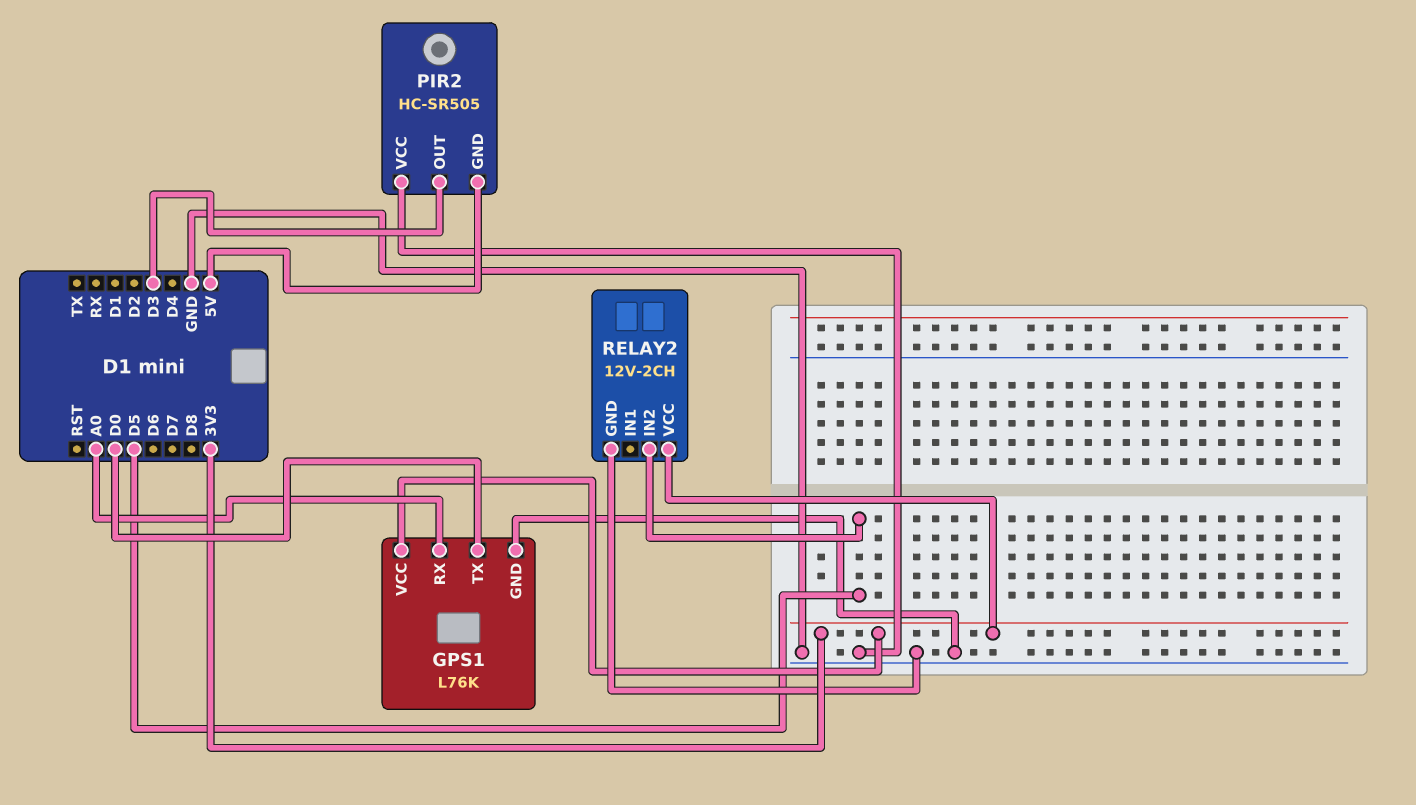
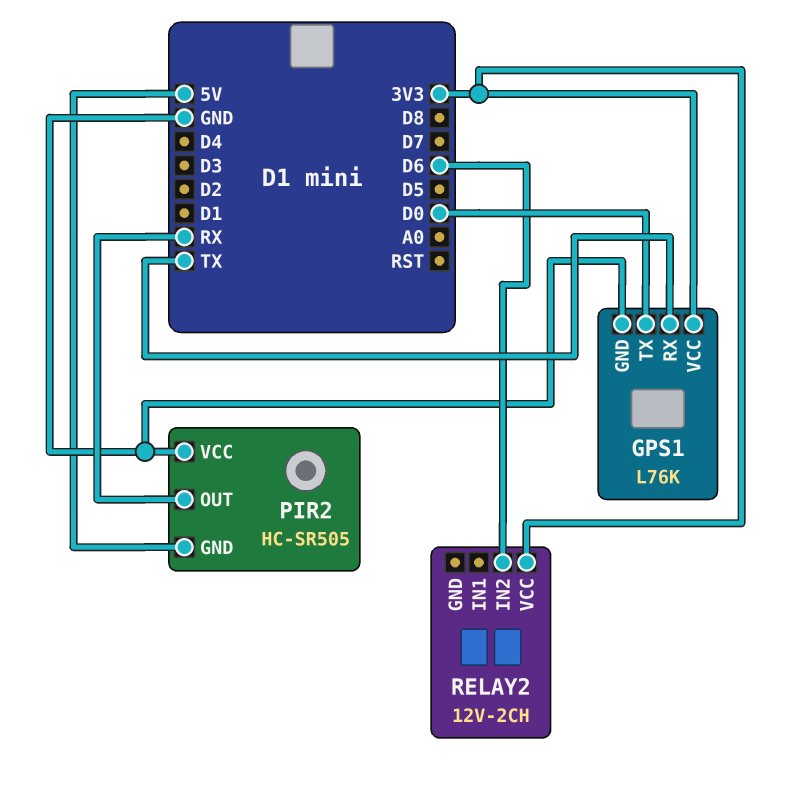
GPS1 pin RX: A0 -> TX
PIR2 pin OUT: D3 -> RX
RELAY2 pin GND: GND -> none
RELAY2 pin IN2: D5 -> D6

